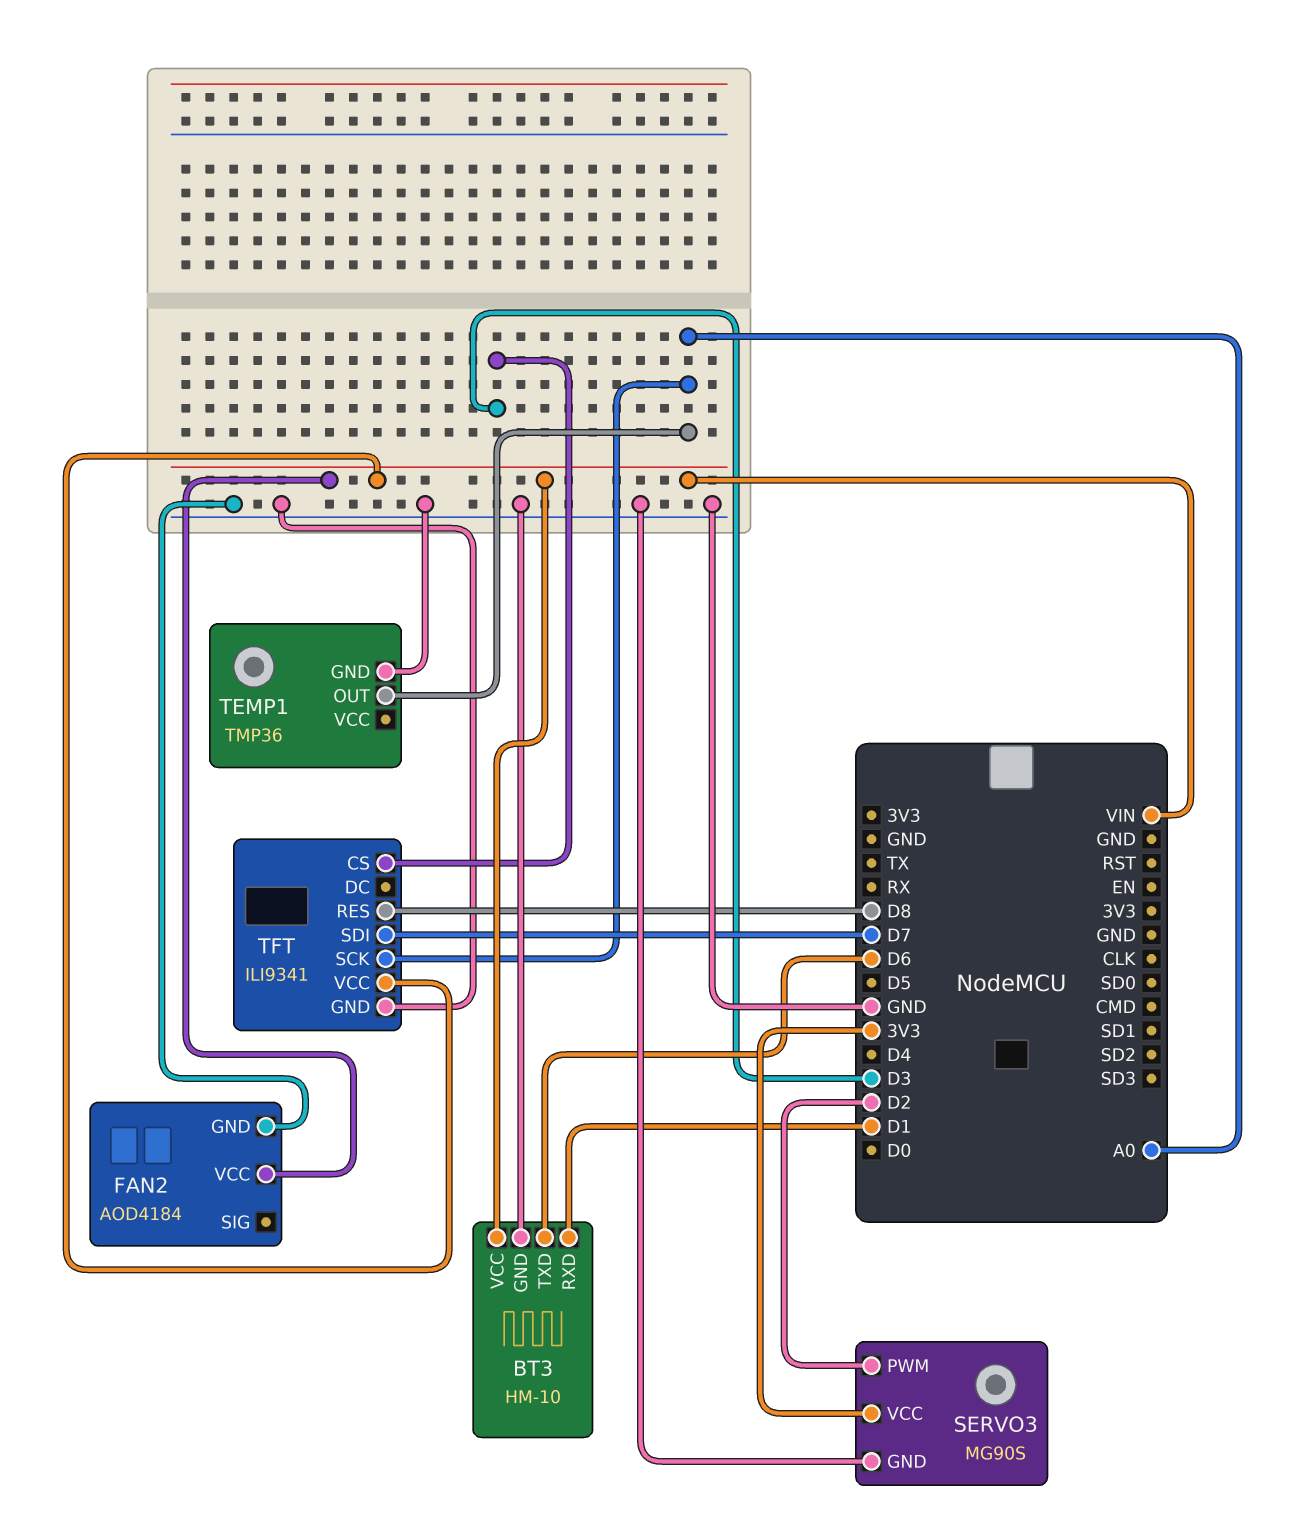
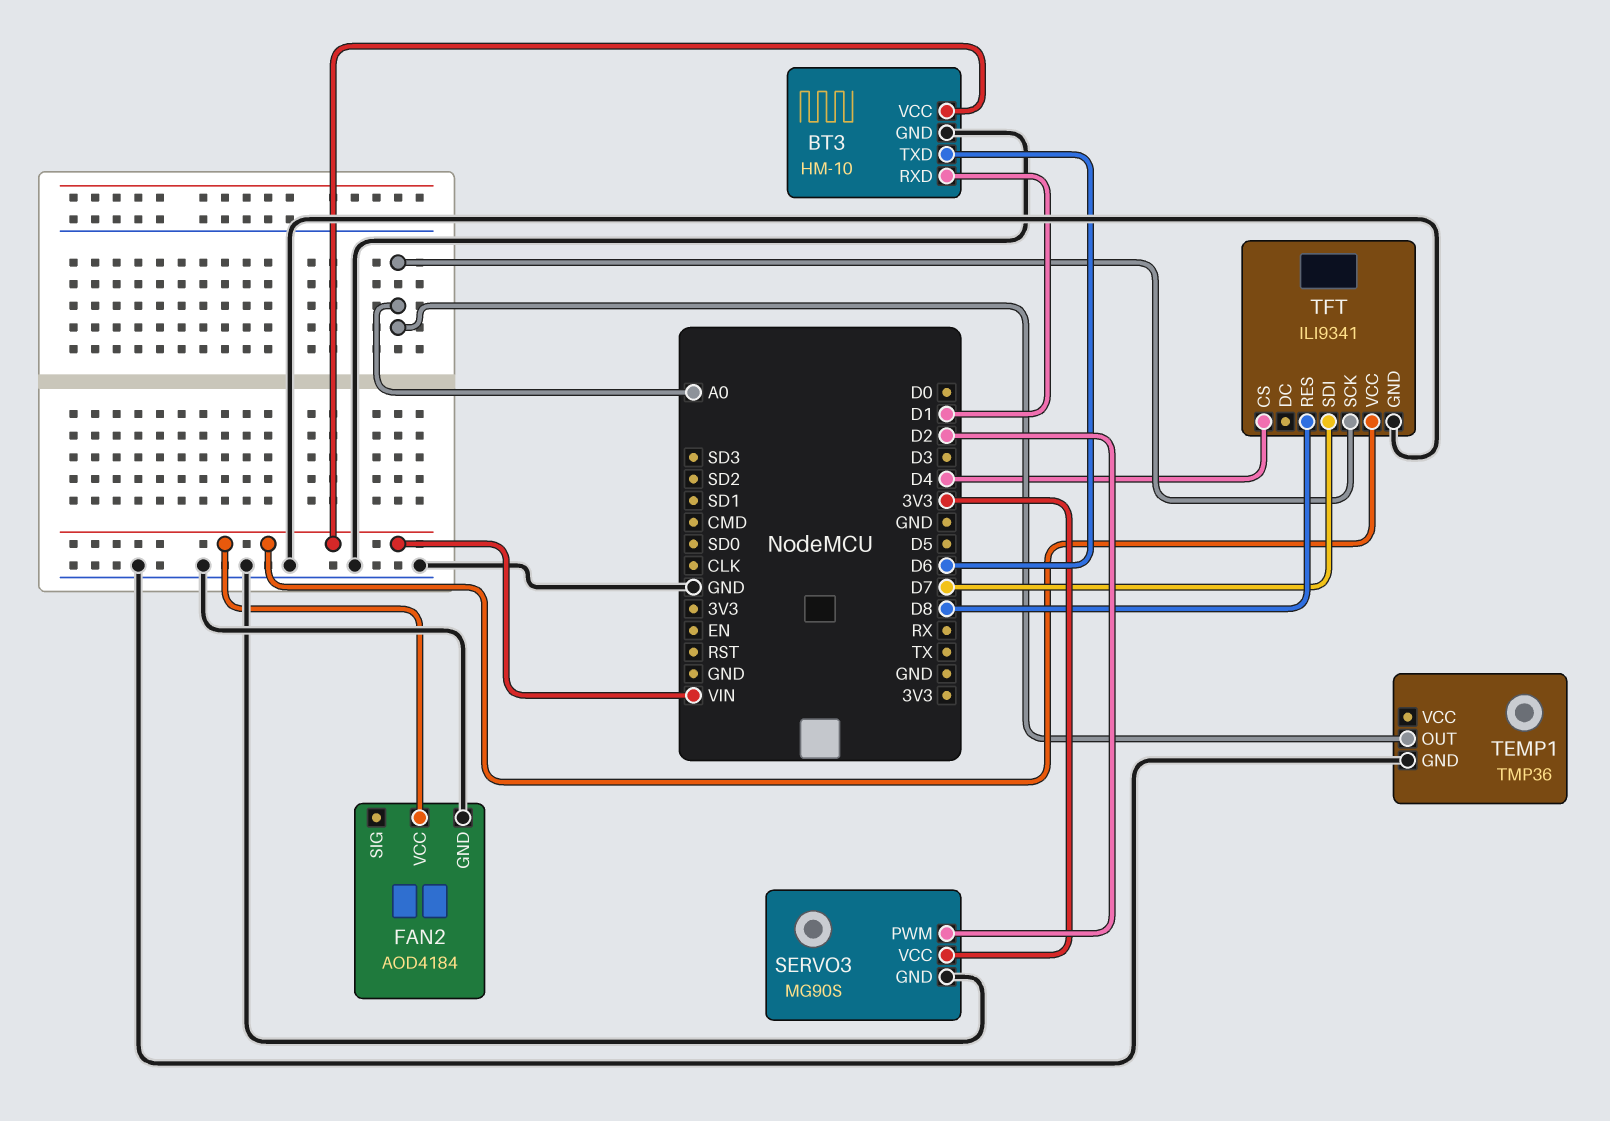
TFT pin CS: D3 -> D4

